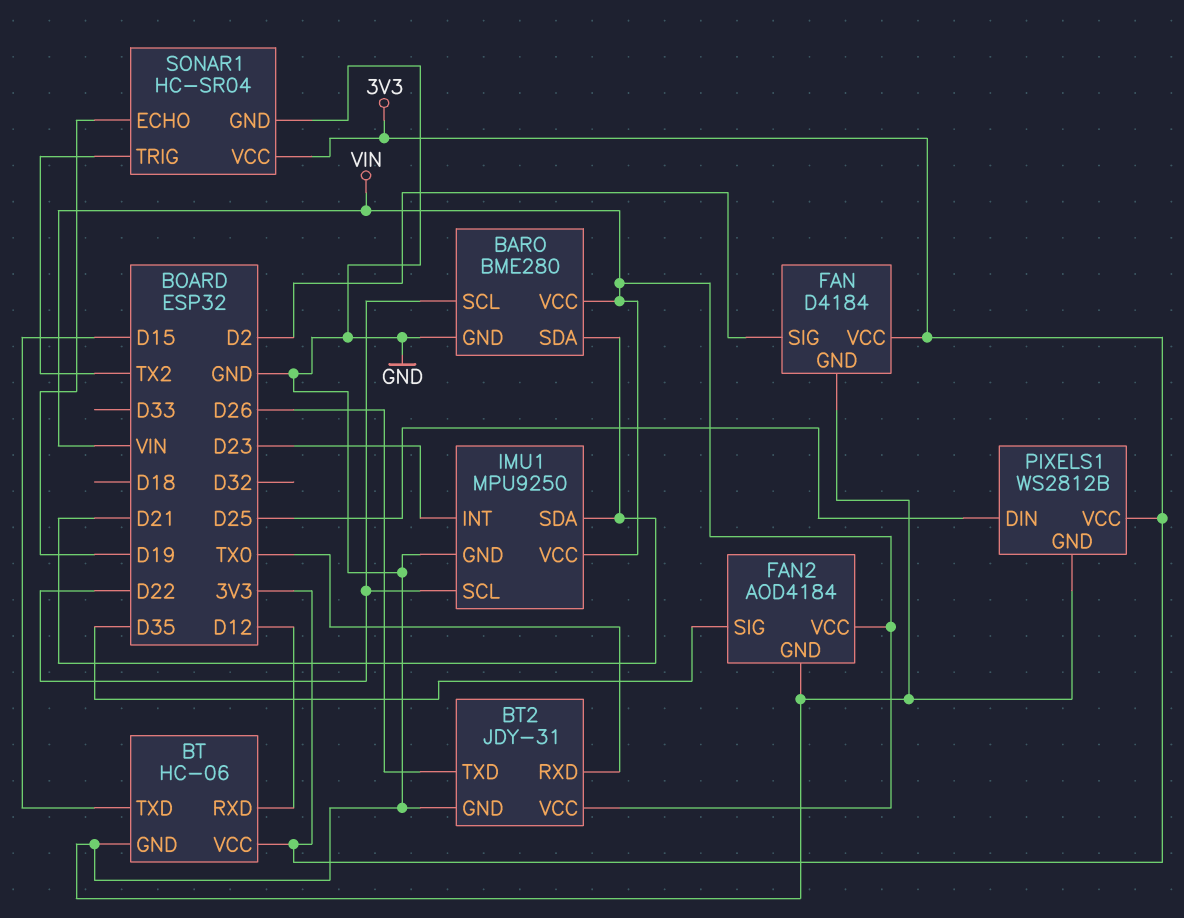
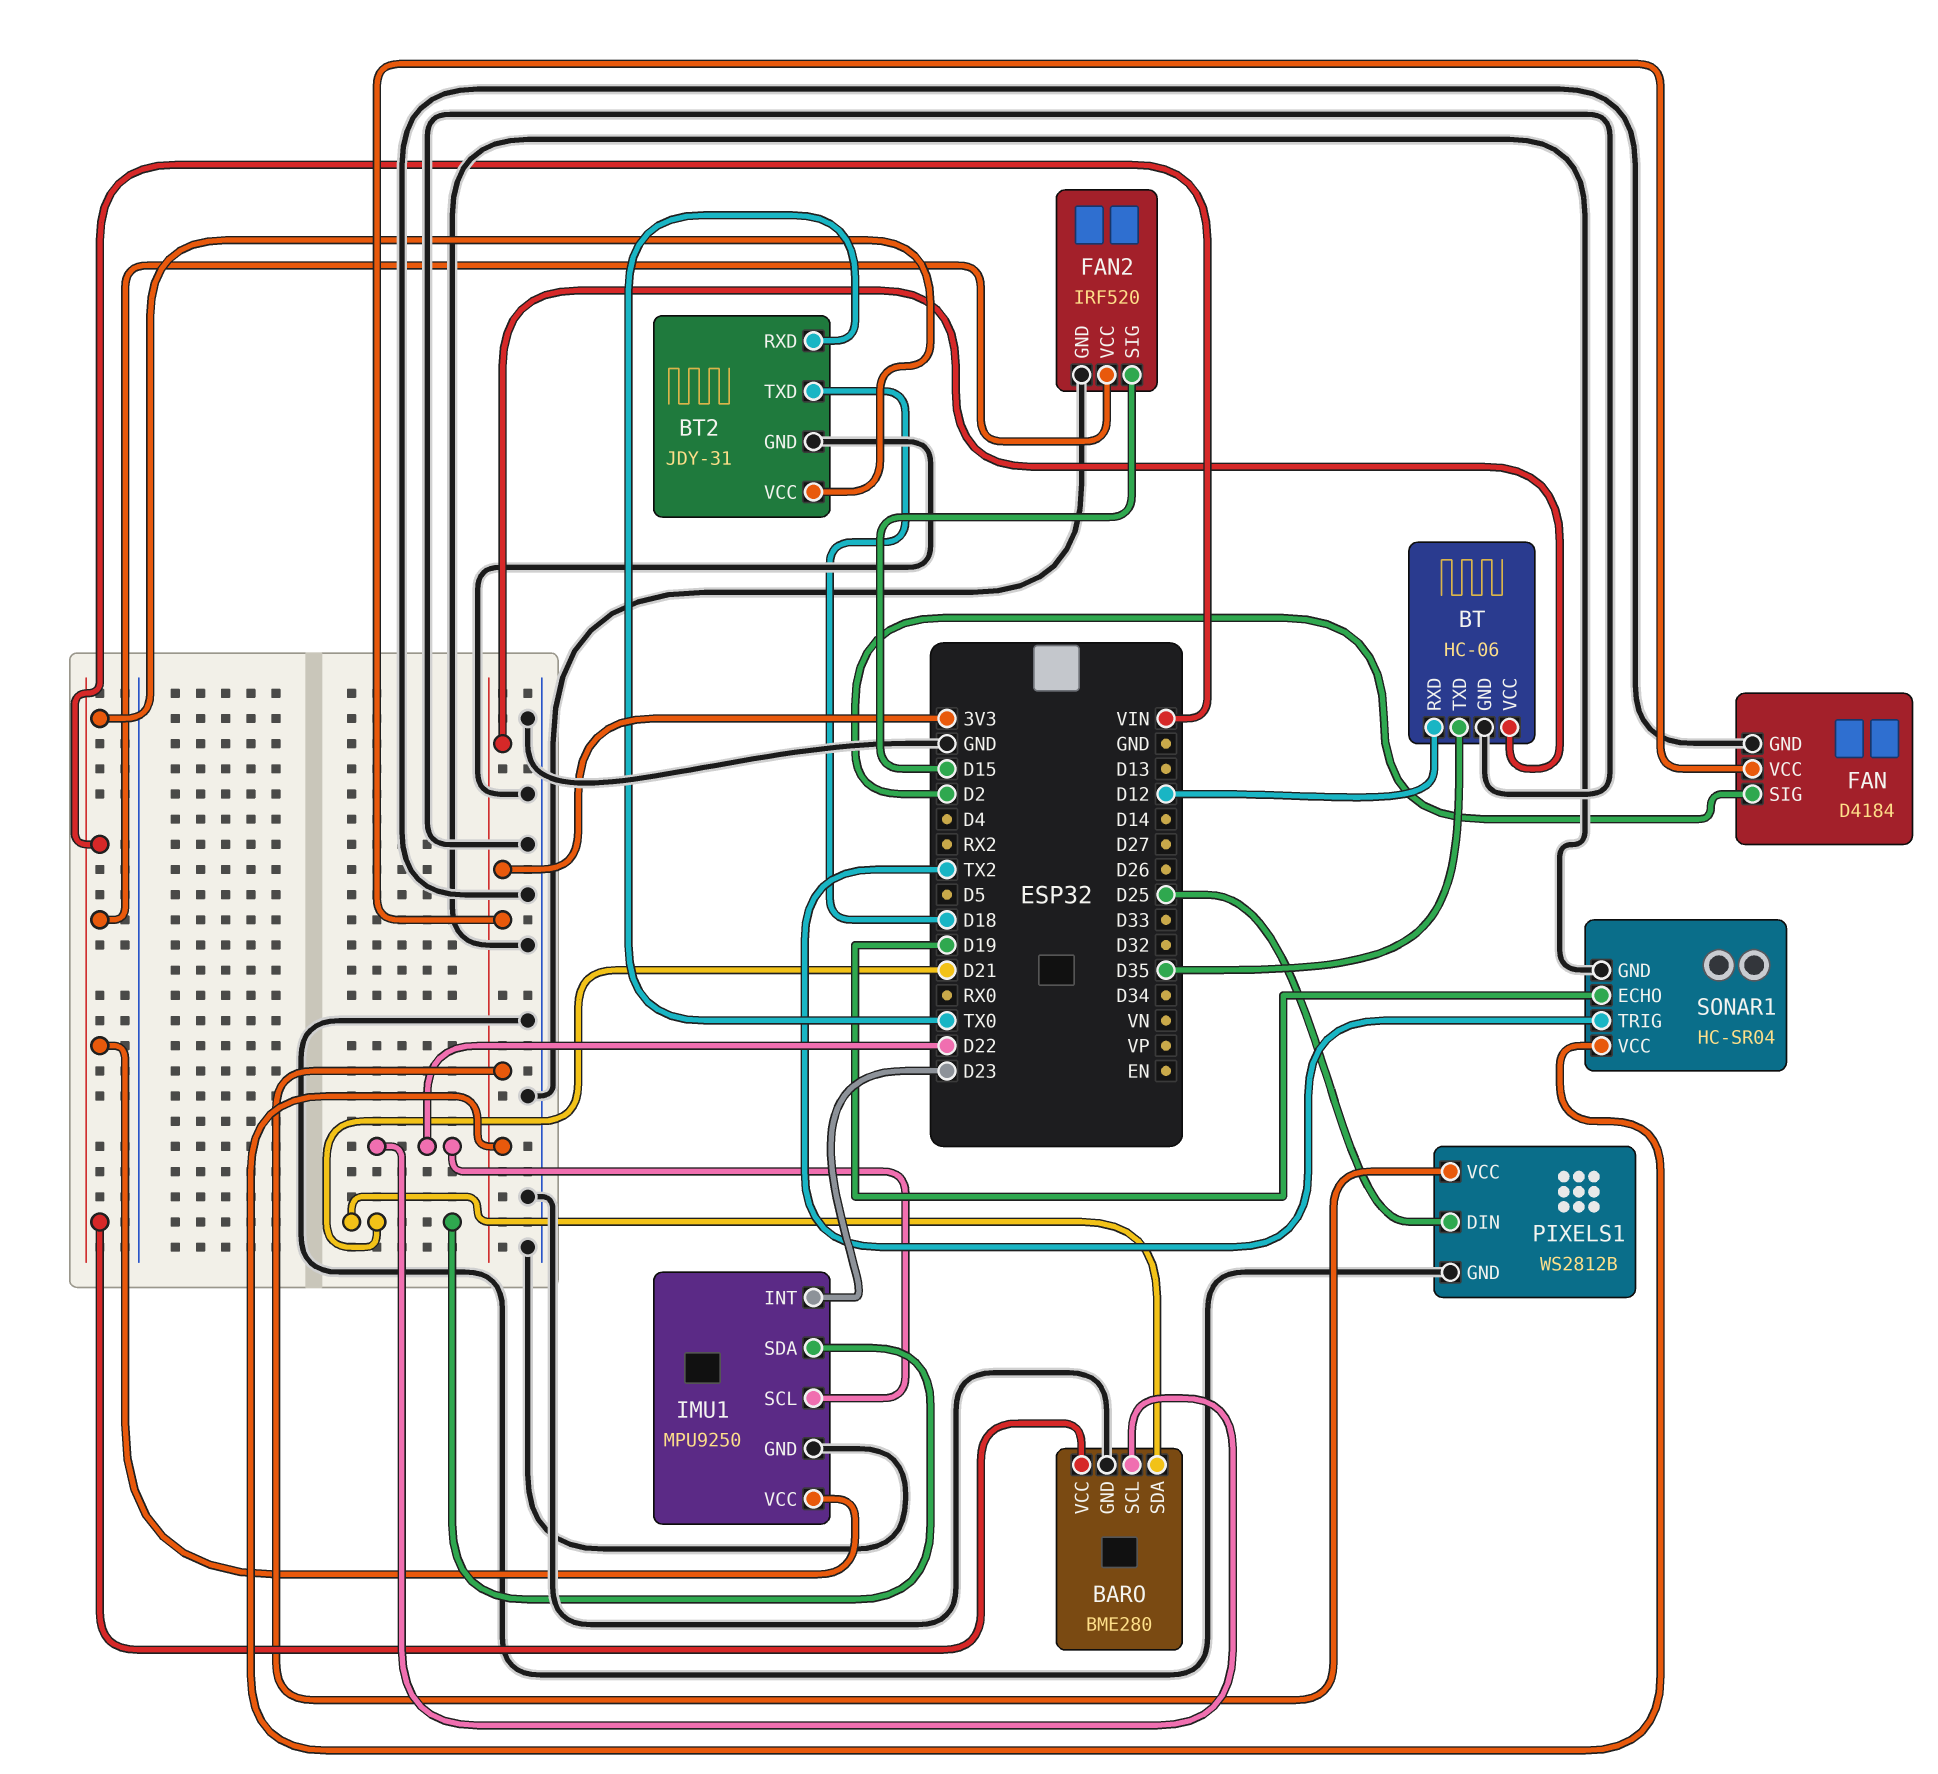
BT pin TXD: D15 -> D35
BT2 pin TXD: D26 -> D18
FAN2: AOD4184 -> IRF520
FAN2 pin SIG: D35 -> D15

